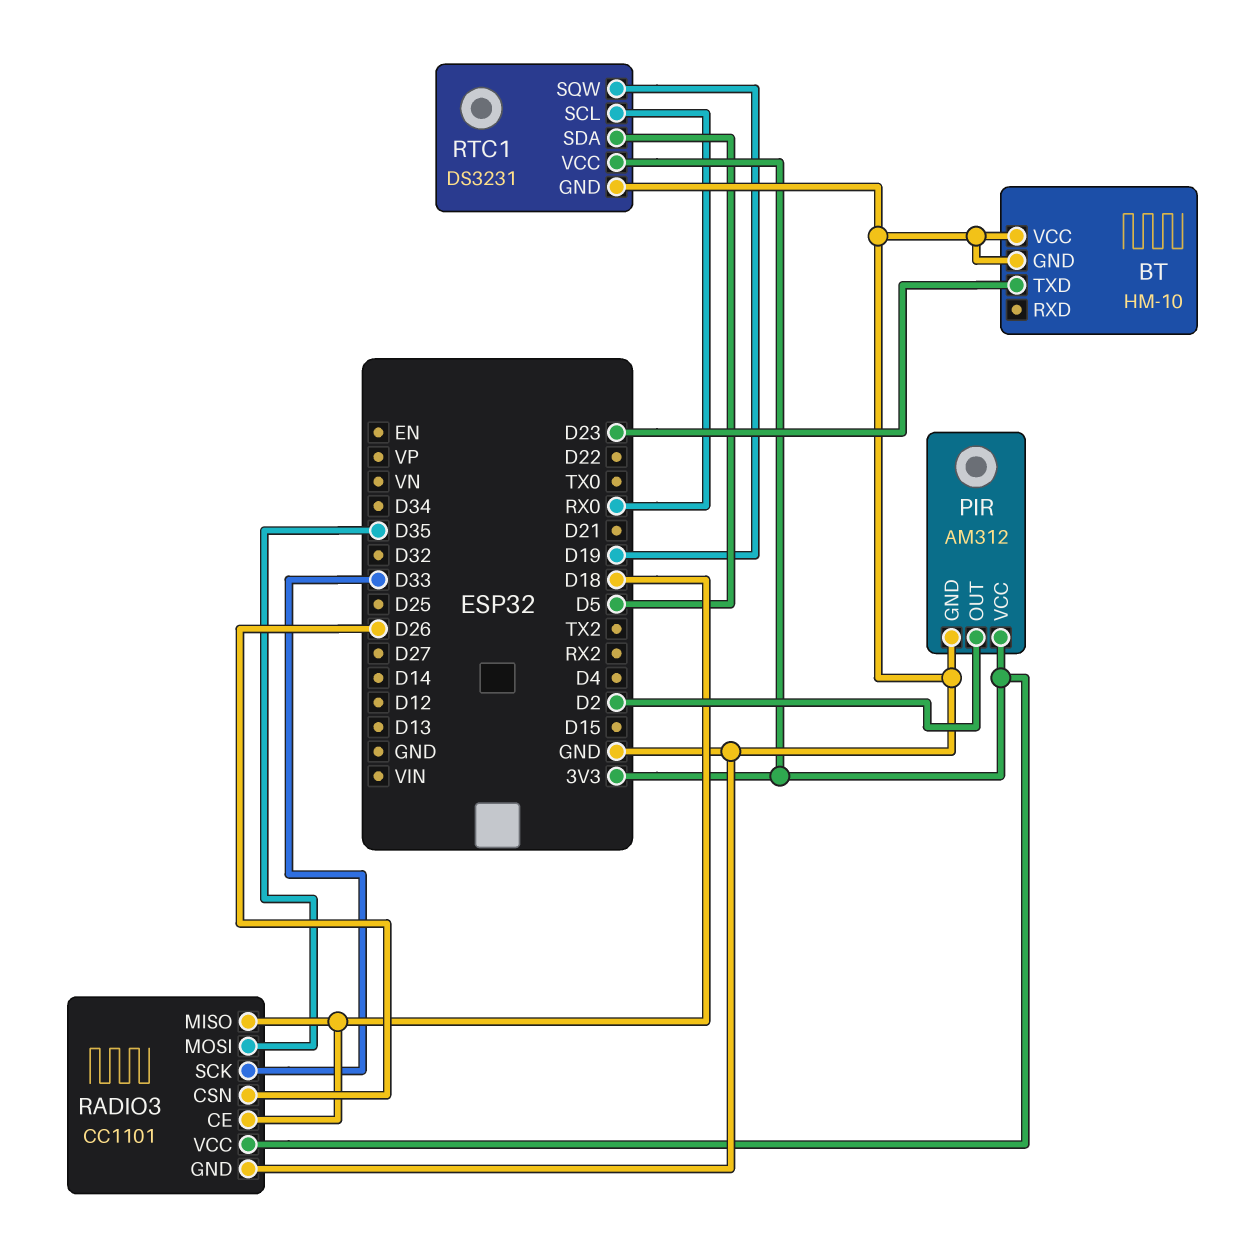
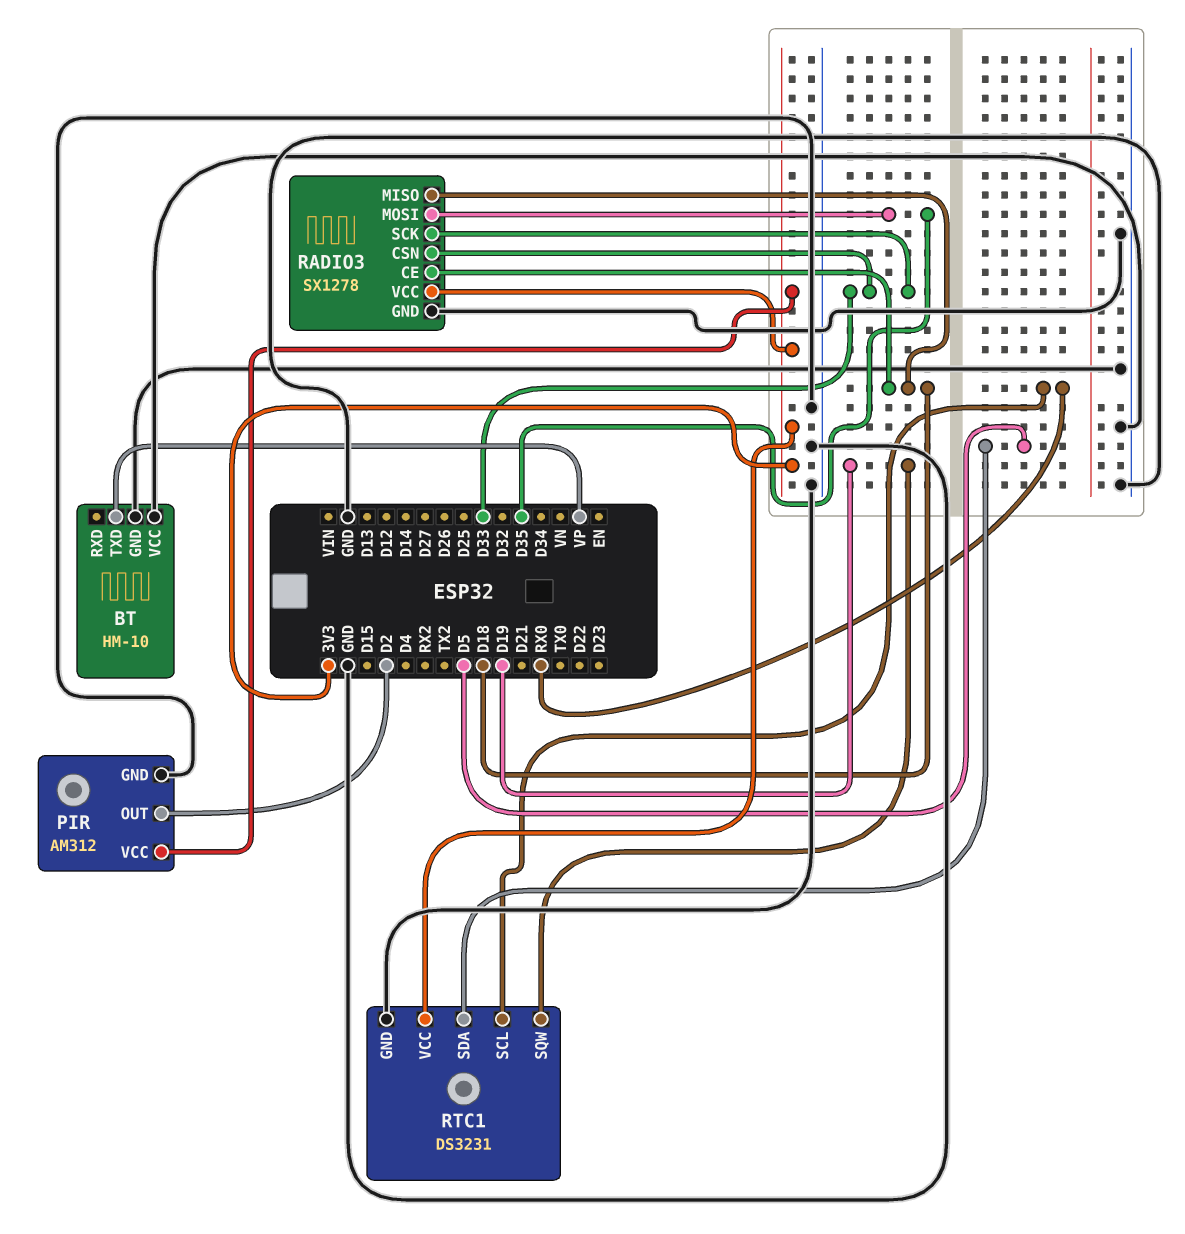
BT pin TXD: D23 -> VP
RADIO3: CC1101 -> SX1278
RADIO3 pin CSN: D26 -> D33

